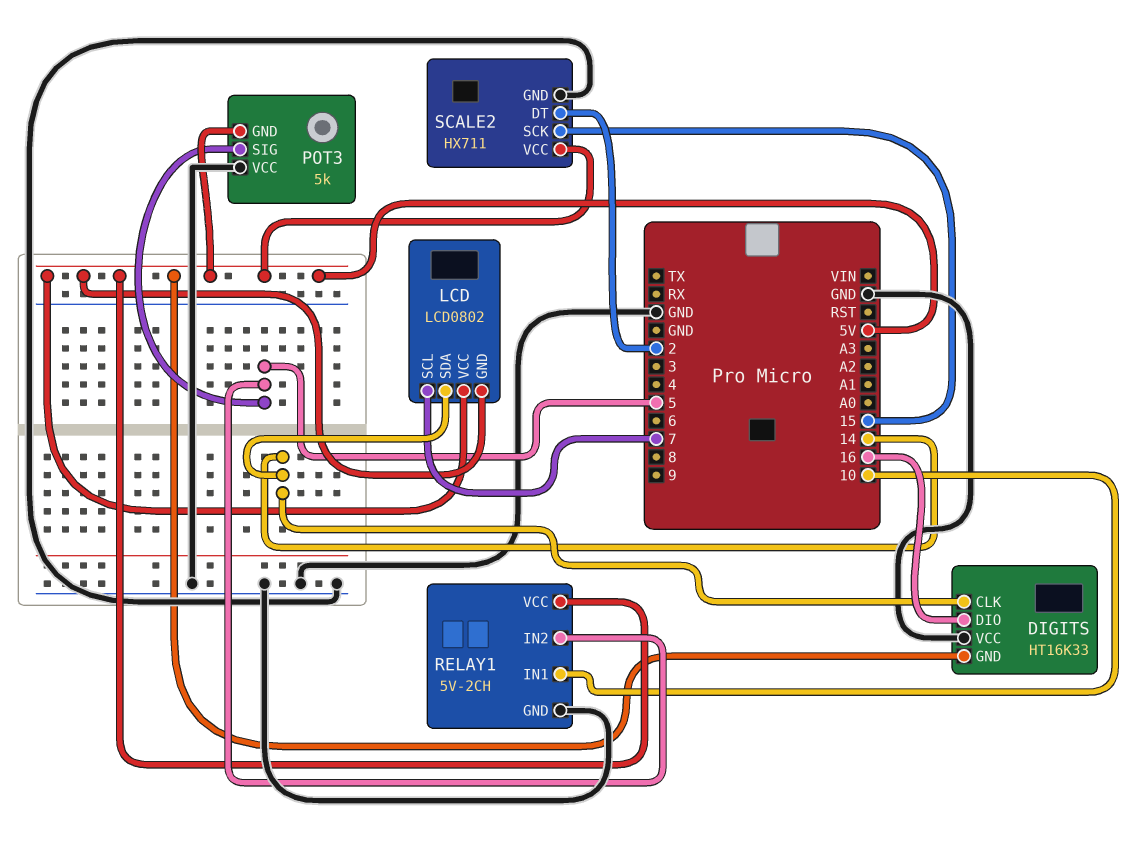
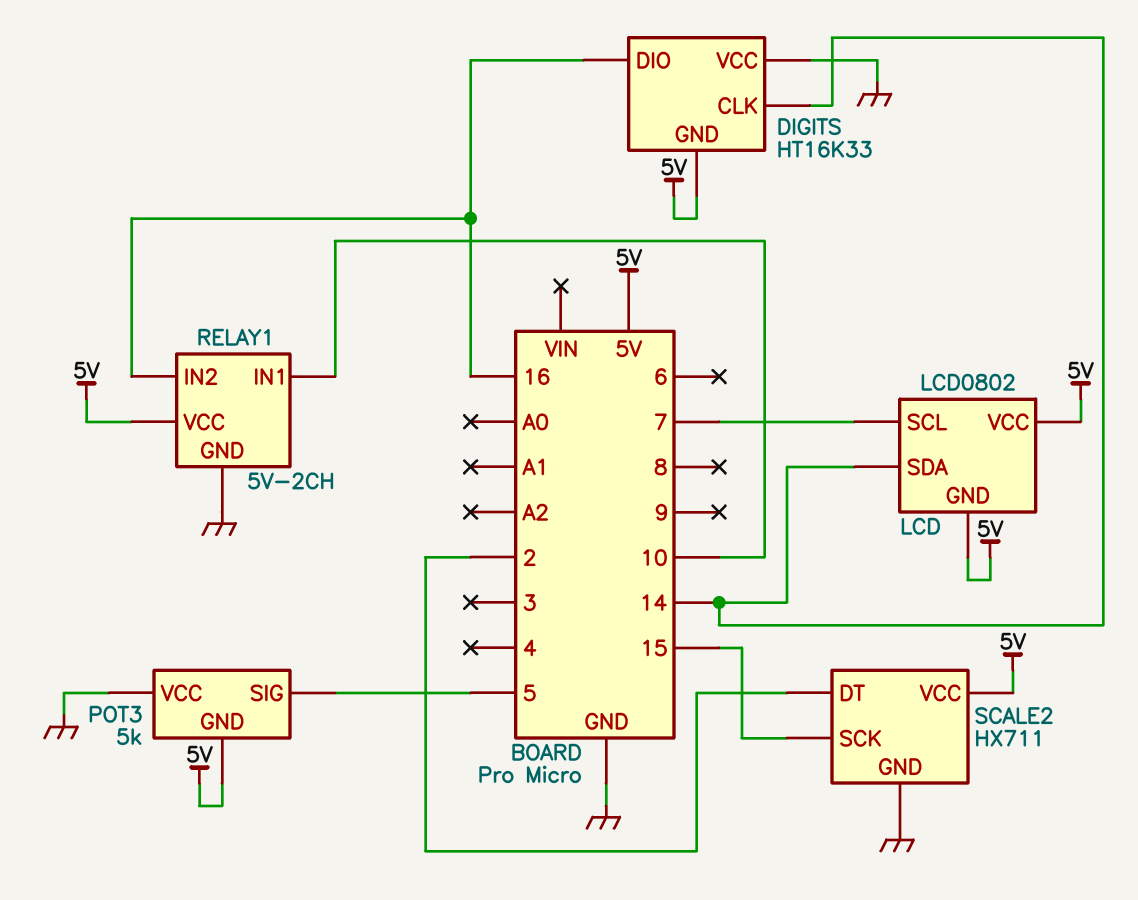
RELAY1 pin IN2: 5 -> 16

